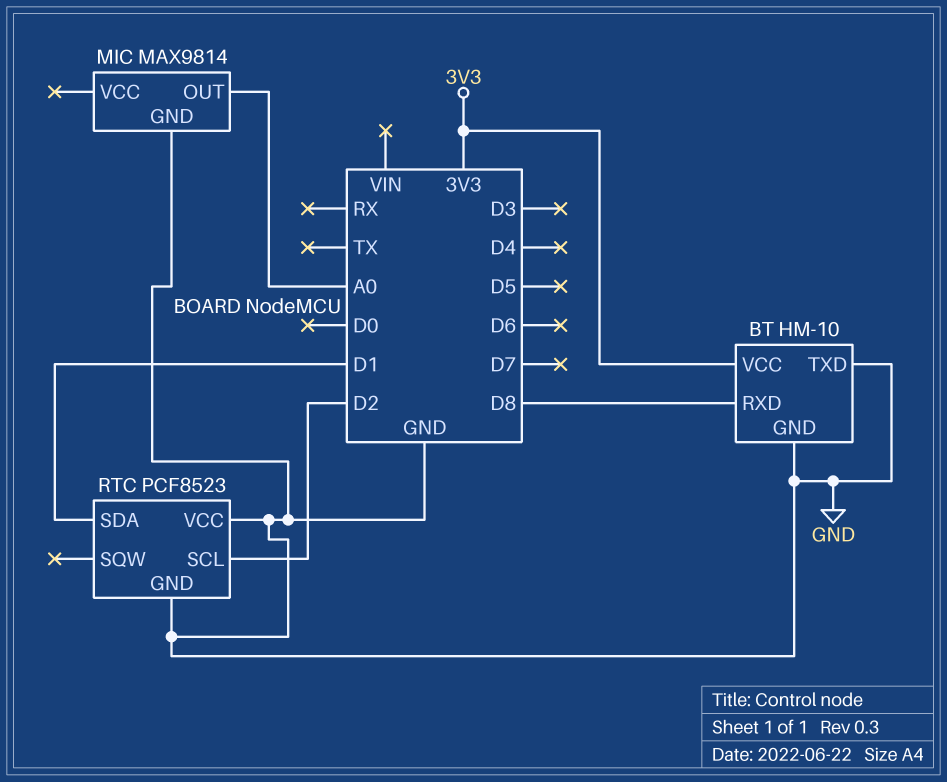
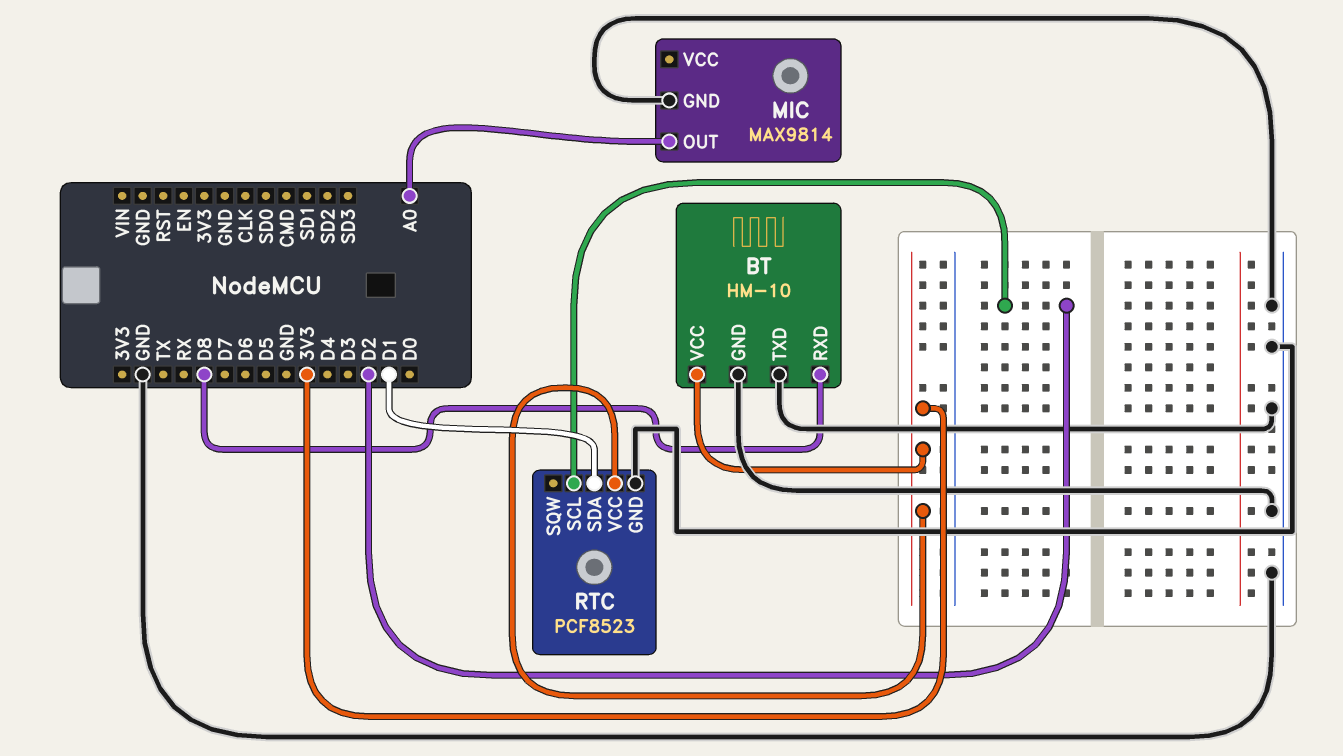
RTC pin VCC: GND -> 3V3

